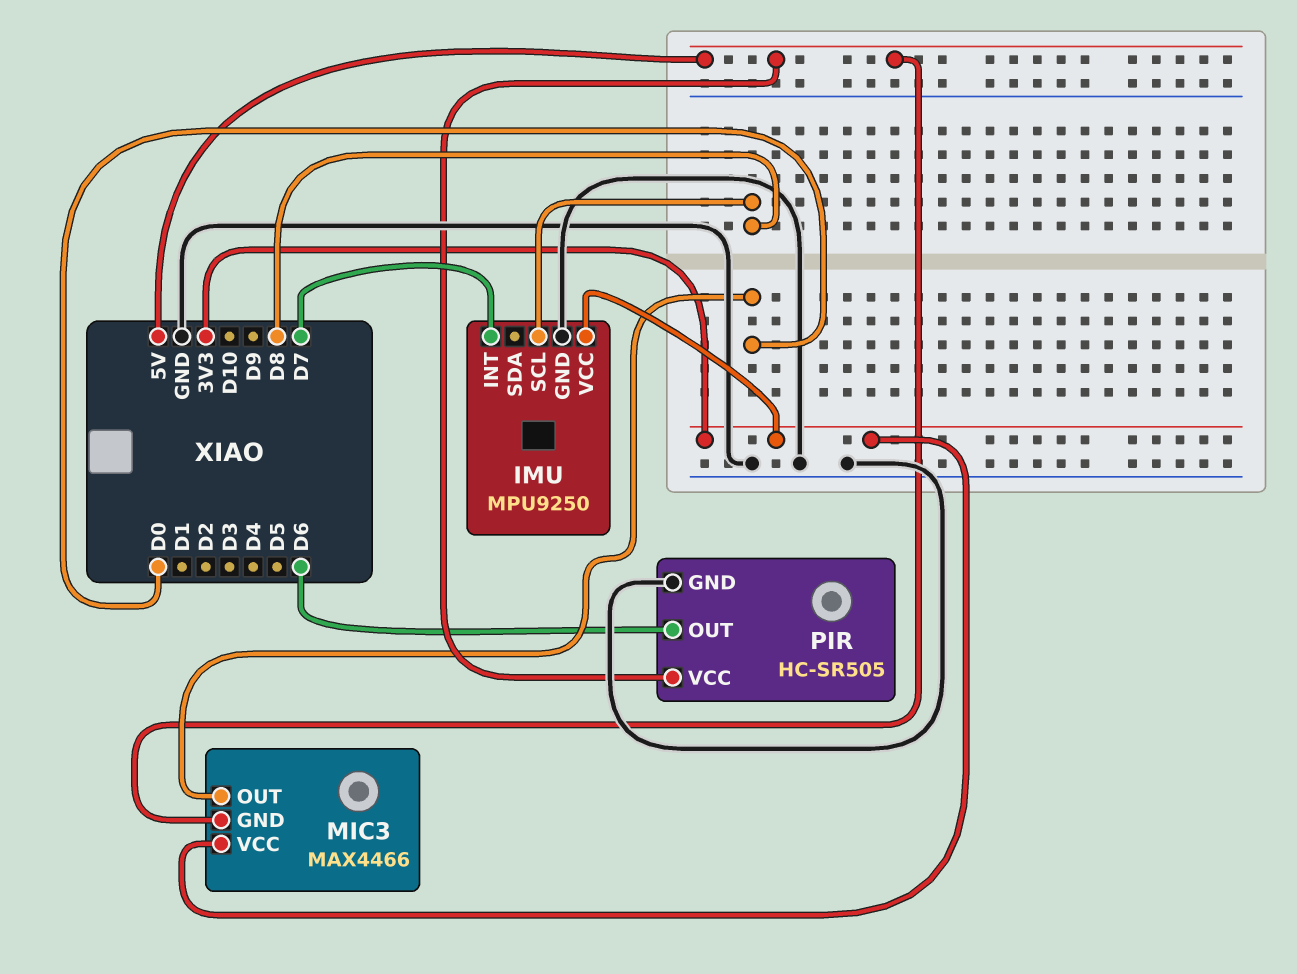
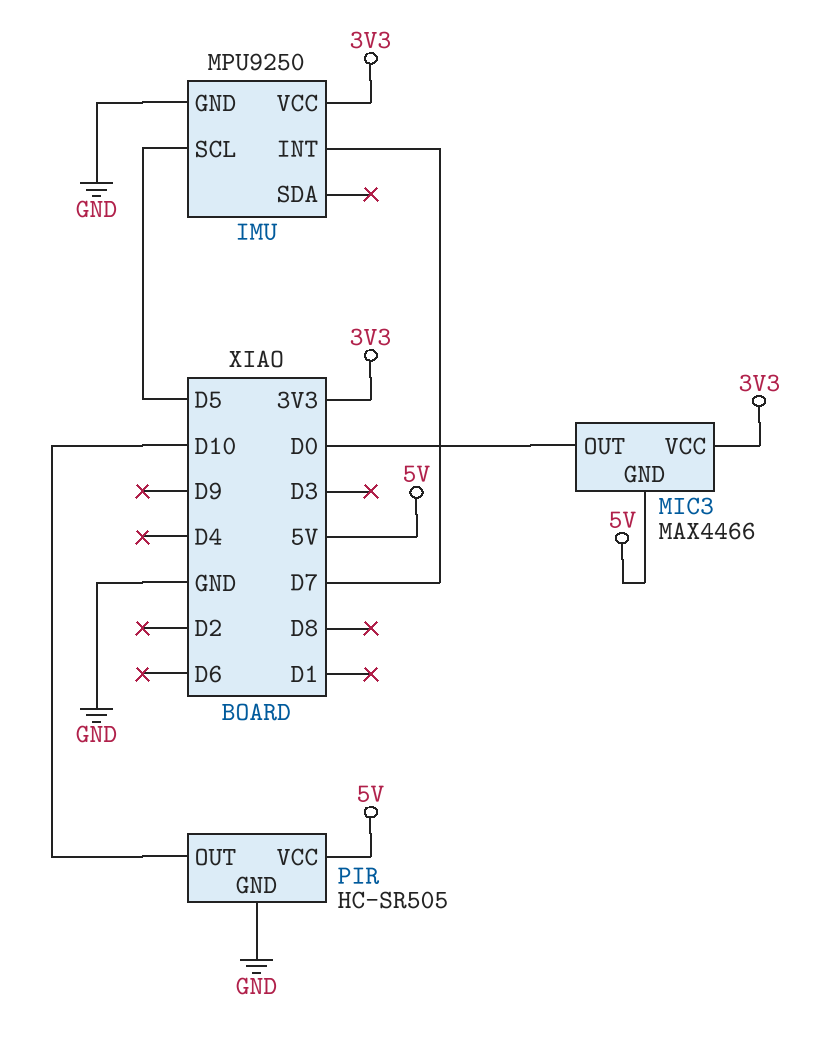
IMU pin SCL: D8 -> D5
PIR pin OUT: D6 -> D10

